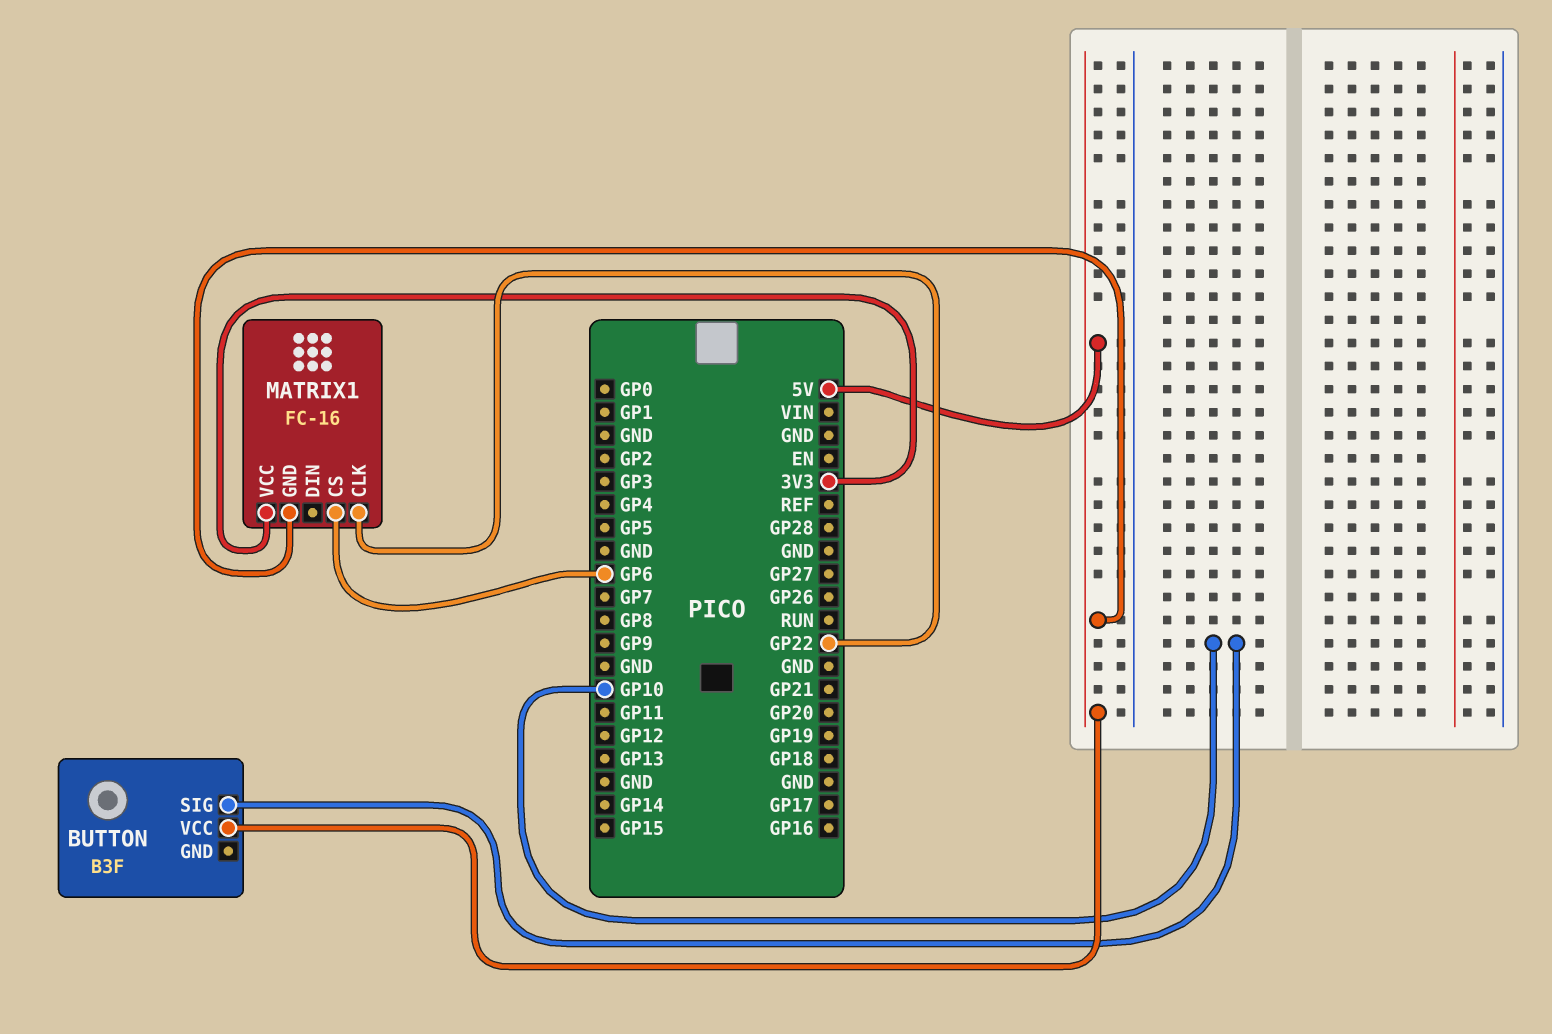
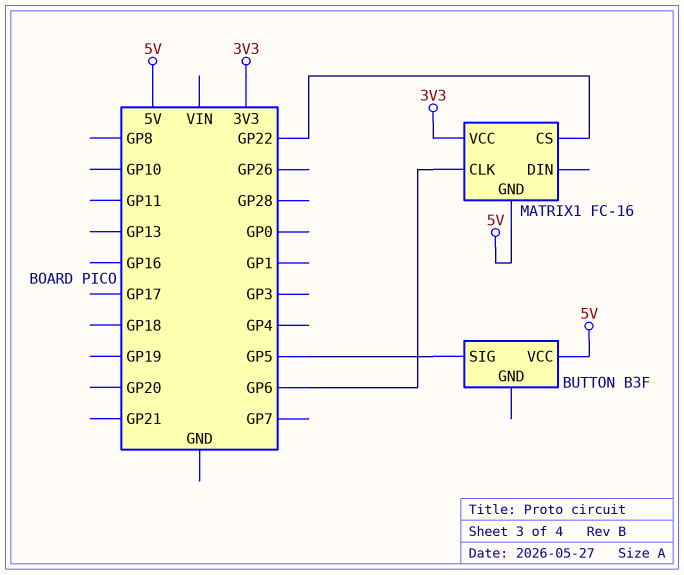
BUTTON pin SIG: GP10 -> GP5
MATRIX1 pin CLK: GP22 -> GP6
MATRIX1 pin CS: GP6 -> GP22

